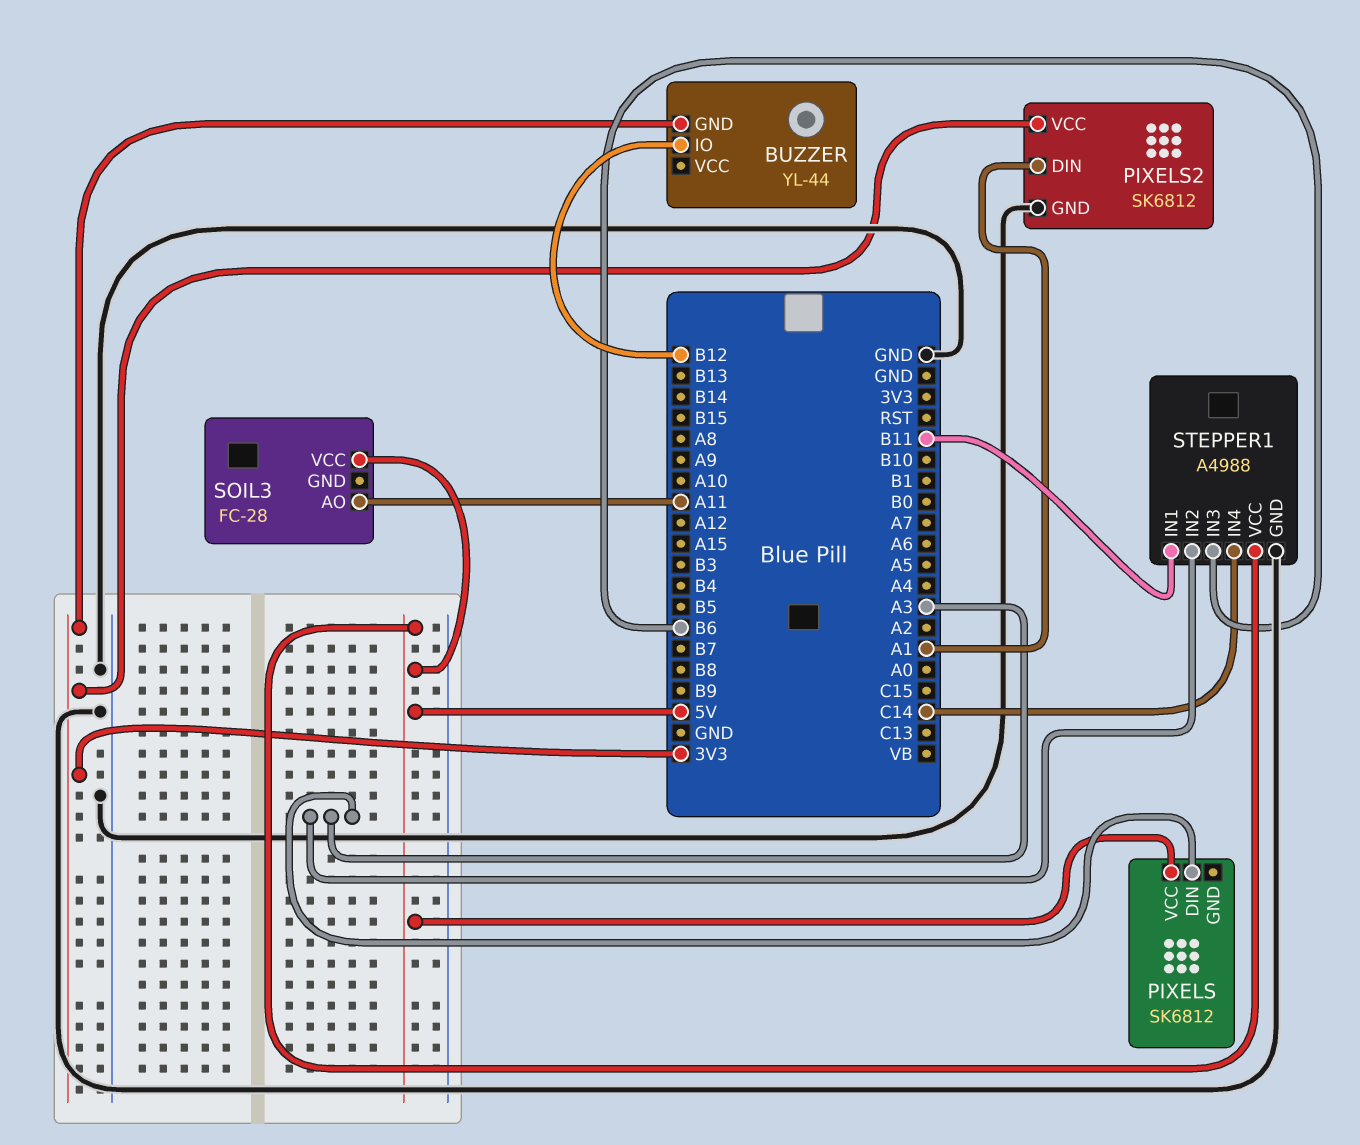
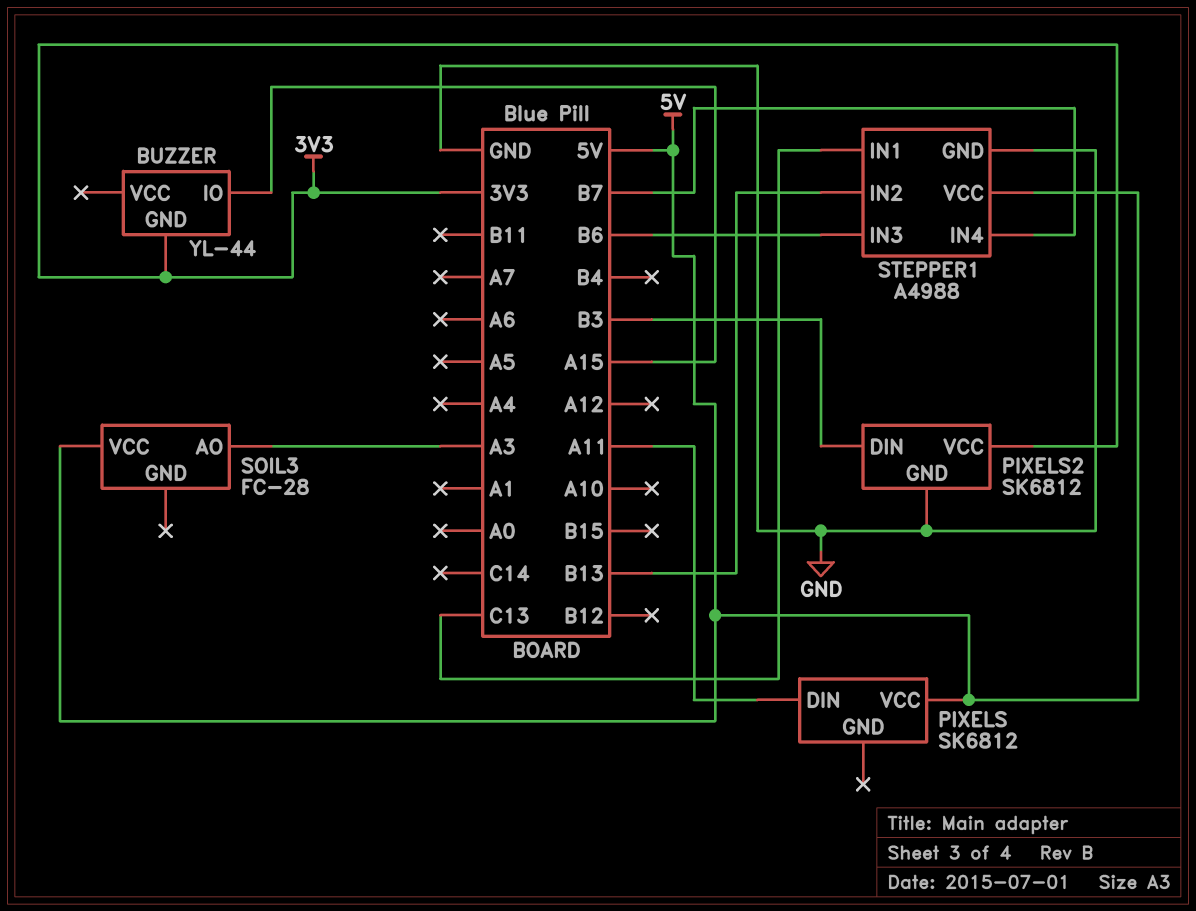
BUZZER pin IO: B12 -> A15
PIXELS pin DIN: A3 -> A11
PIXELS2 pin DIN: A1 -> B3
SOIL3 pin AO: A11 -> A3
STEPPER1 pin IN1: B11 -> C13
STEPPER1 pin IN2: A3 -> B13
STEPPER1 pin IN4: C14 -> B7

